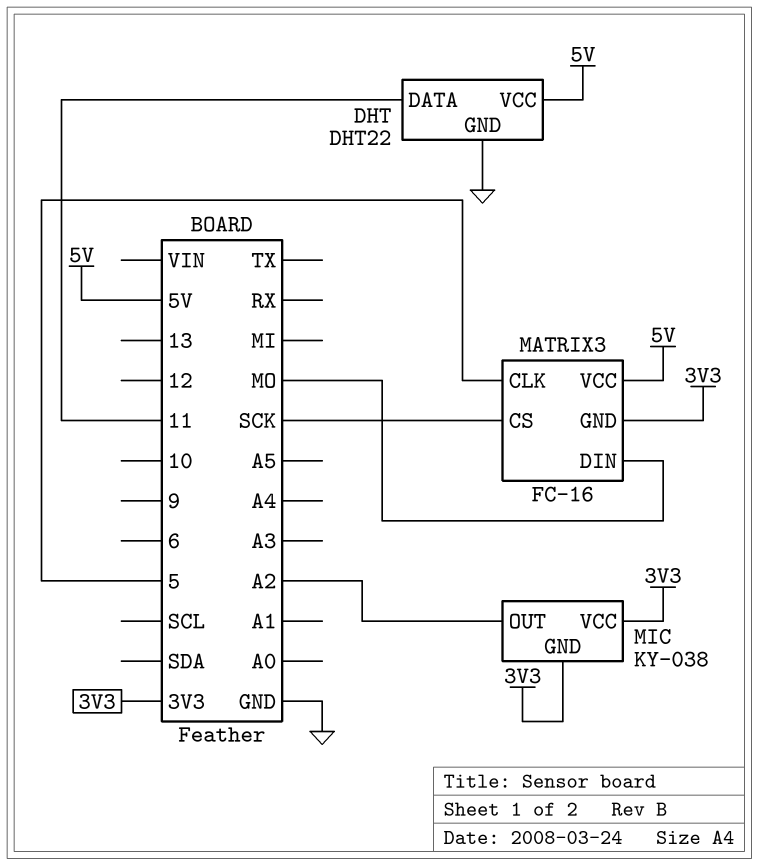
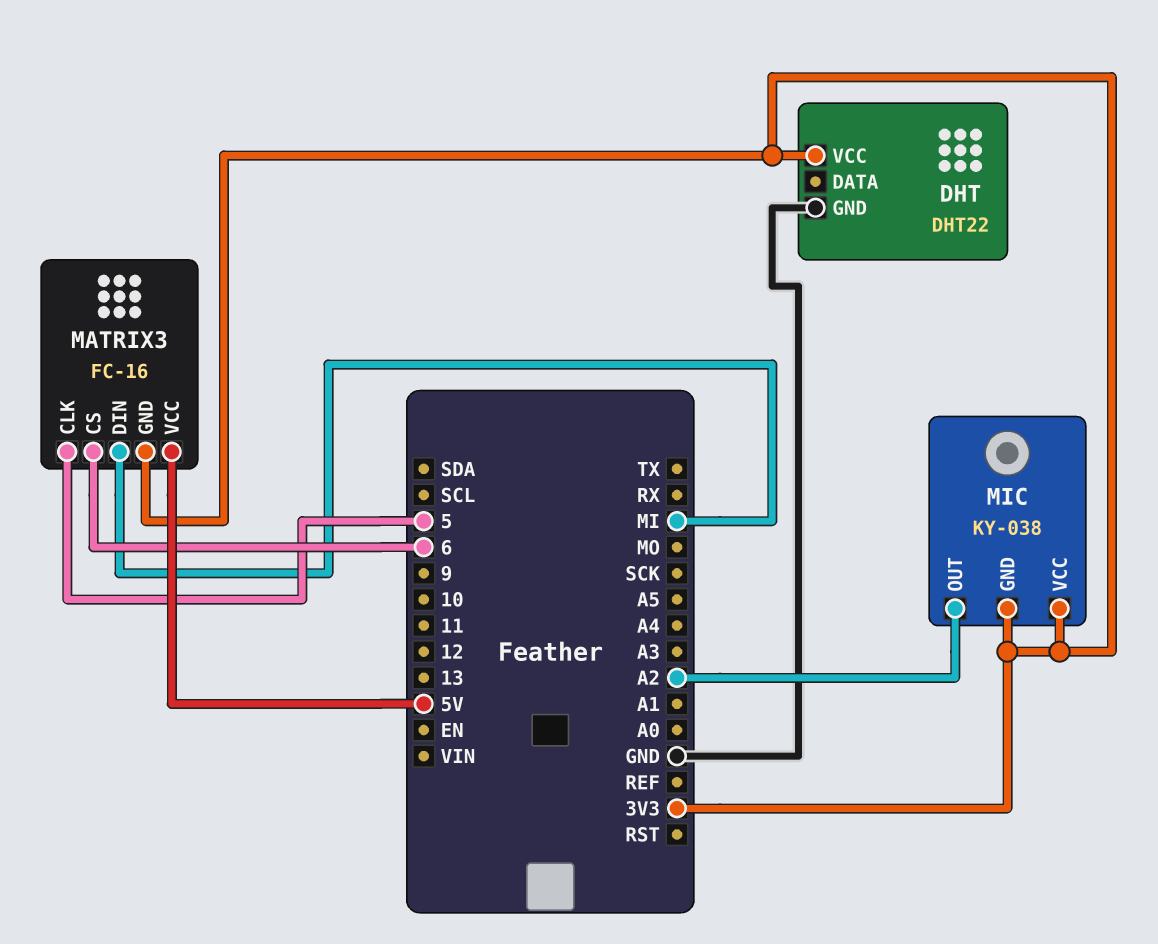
DHT pin DATA: 11 -> none
DHT pin VCC: 5V -> 3V3
MATRIX3 pin CS: SCK -> 6
MATRIX3 pin DIN: MO -> MI

